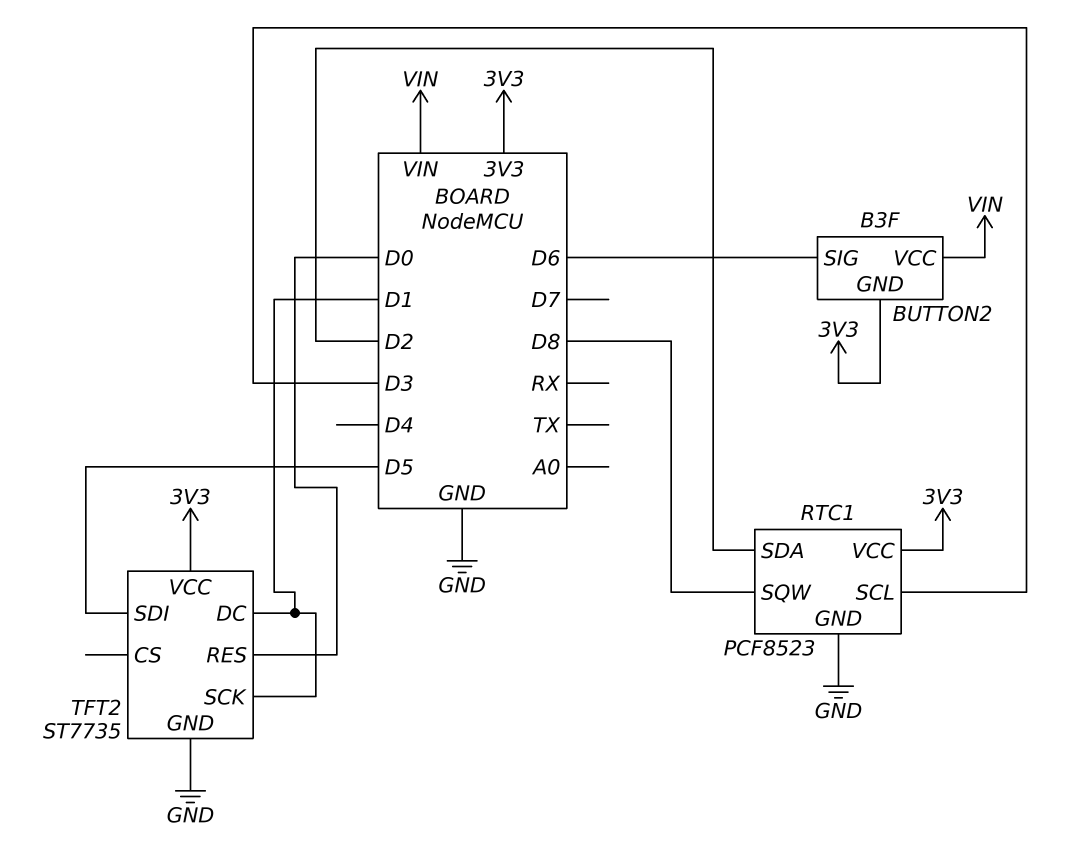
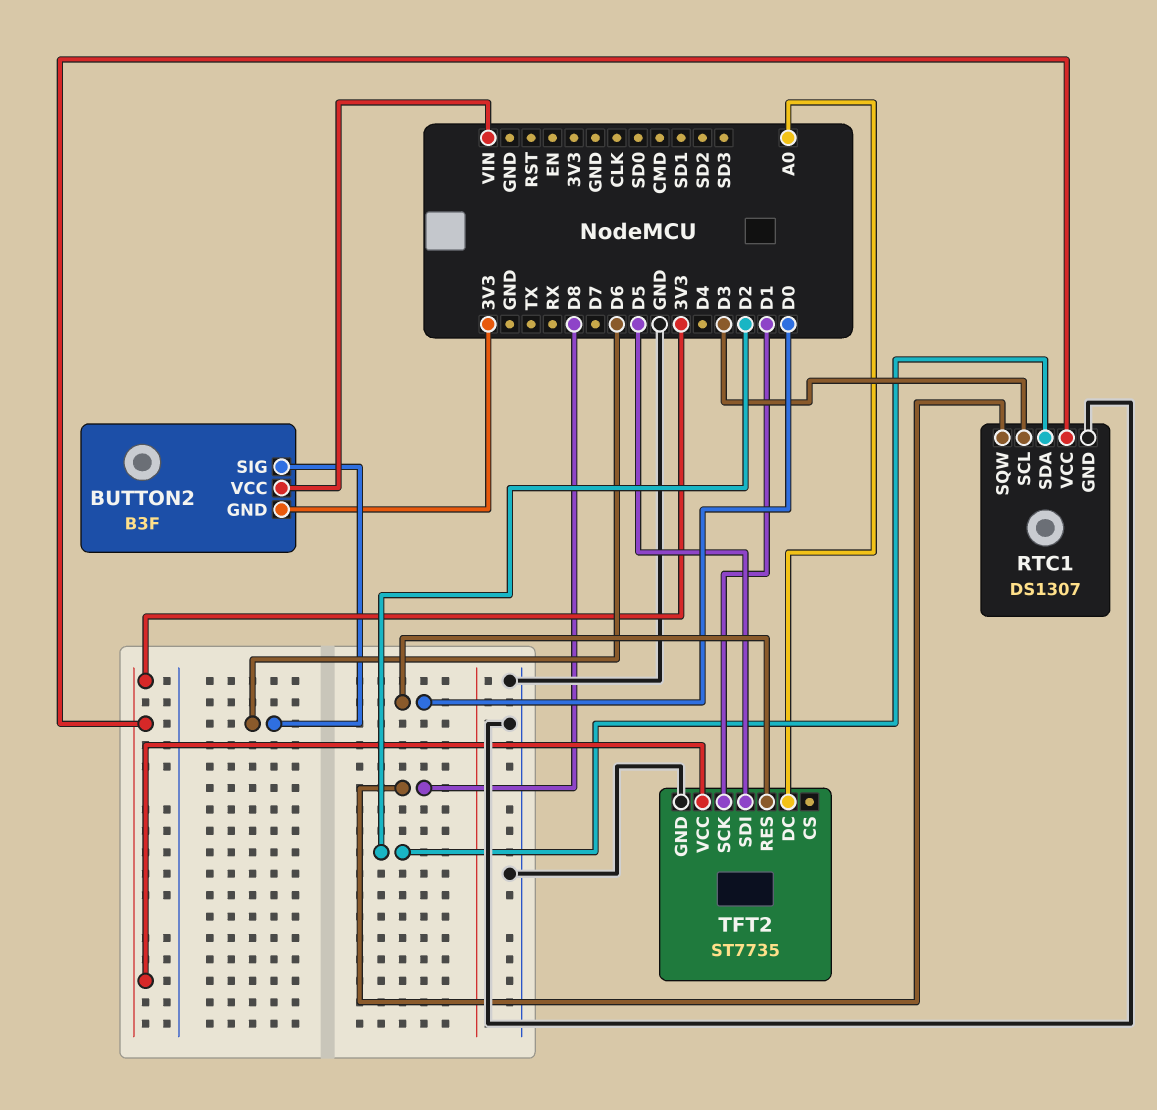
RTC1: PCF8523 -> DS1307
TFT2 pin DC: D1 -> A0

